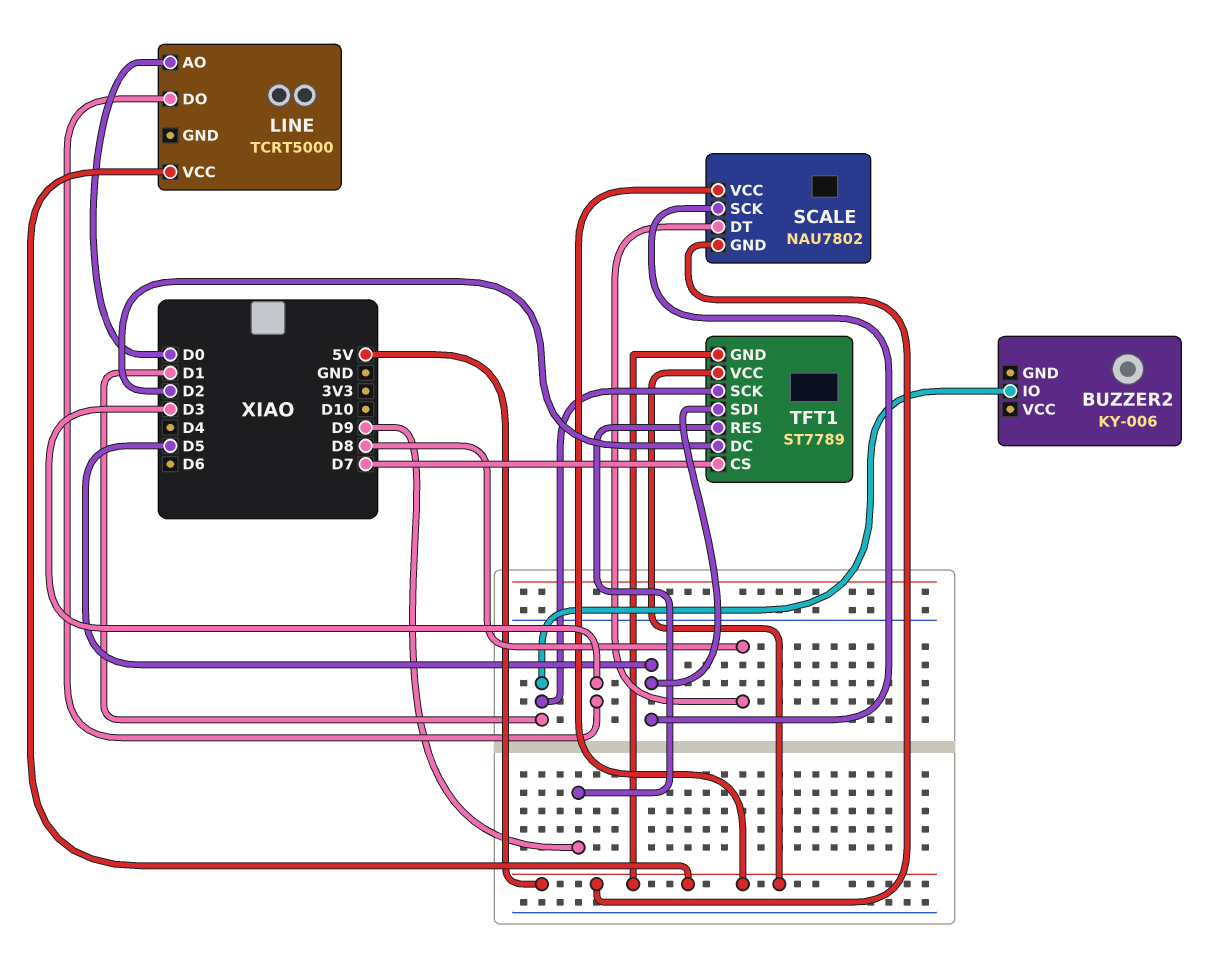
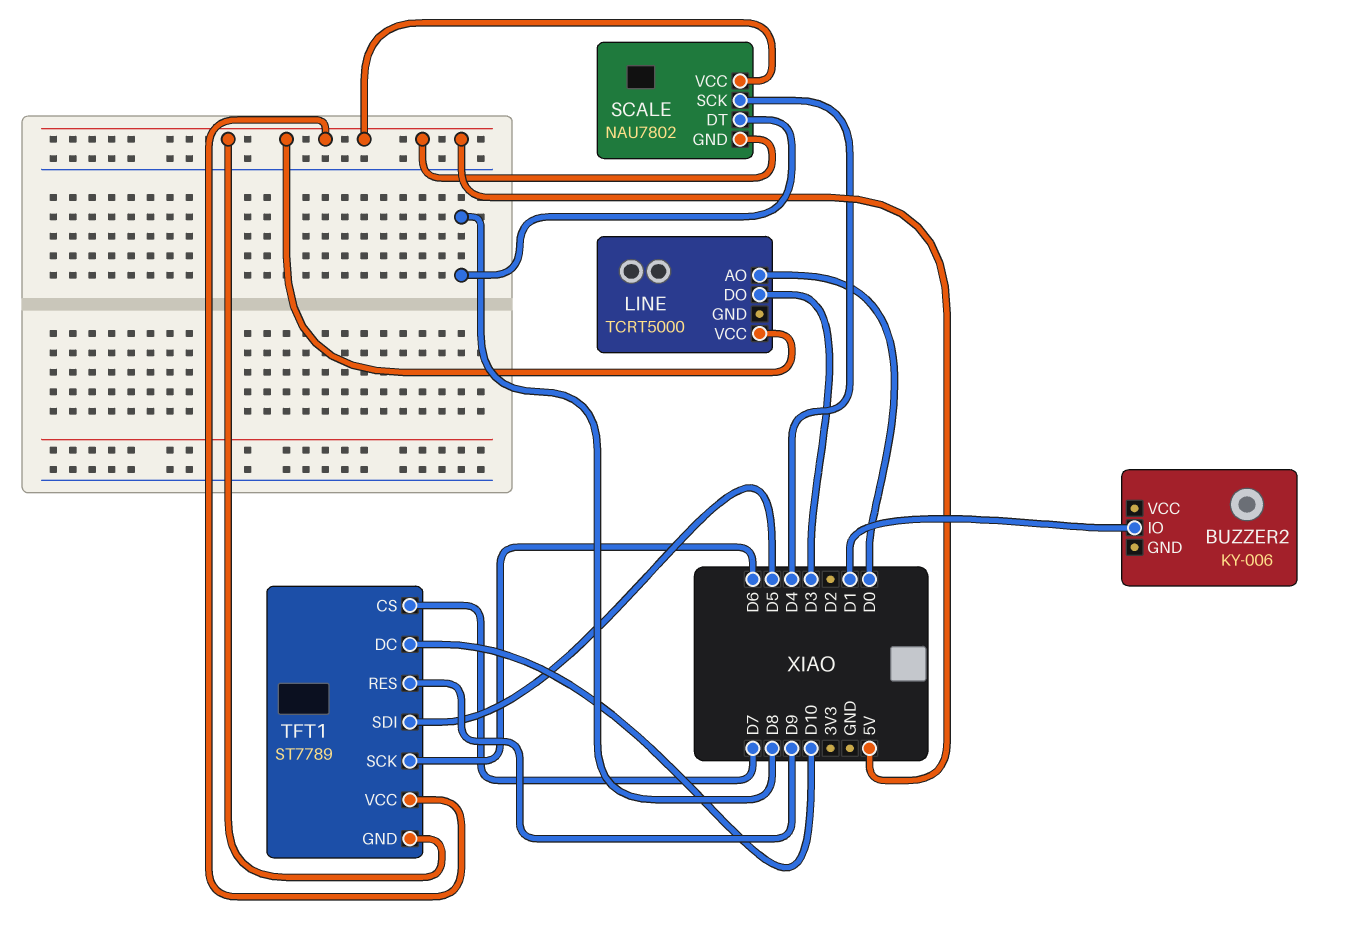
SCALE pin SCK: D5 -> D4
TFT1 pin DC: D2 -> D10
TFT1 pin SCK: D1 -> D6

